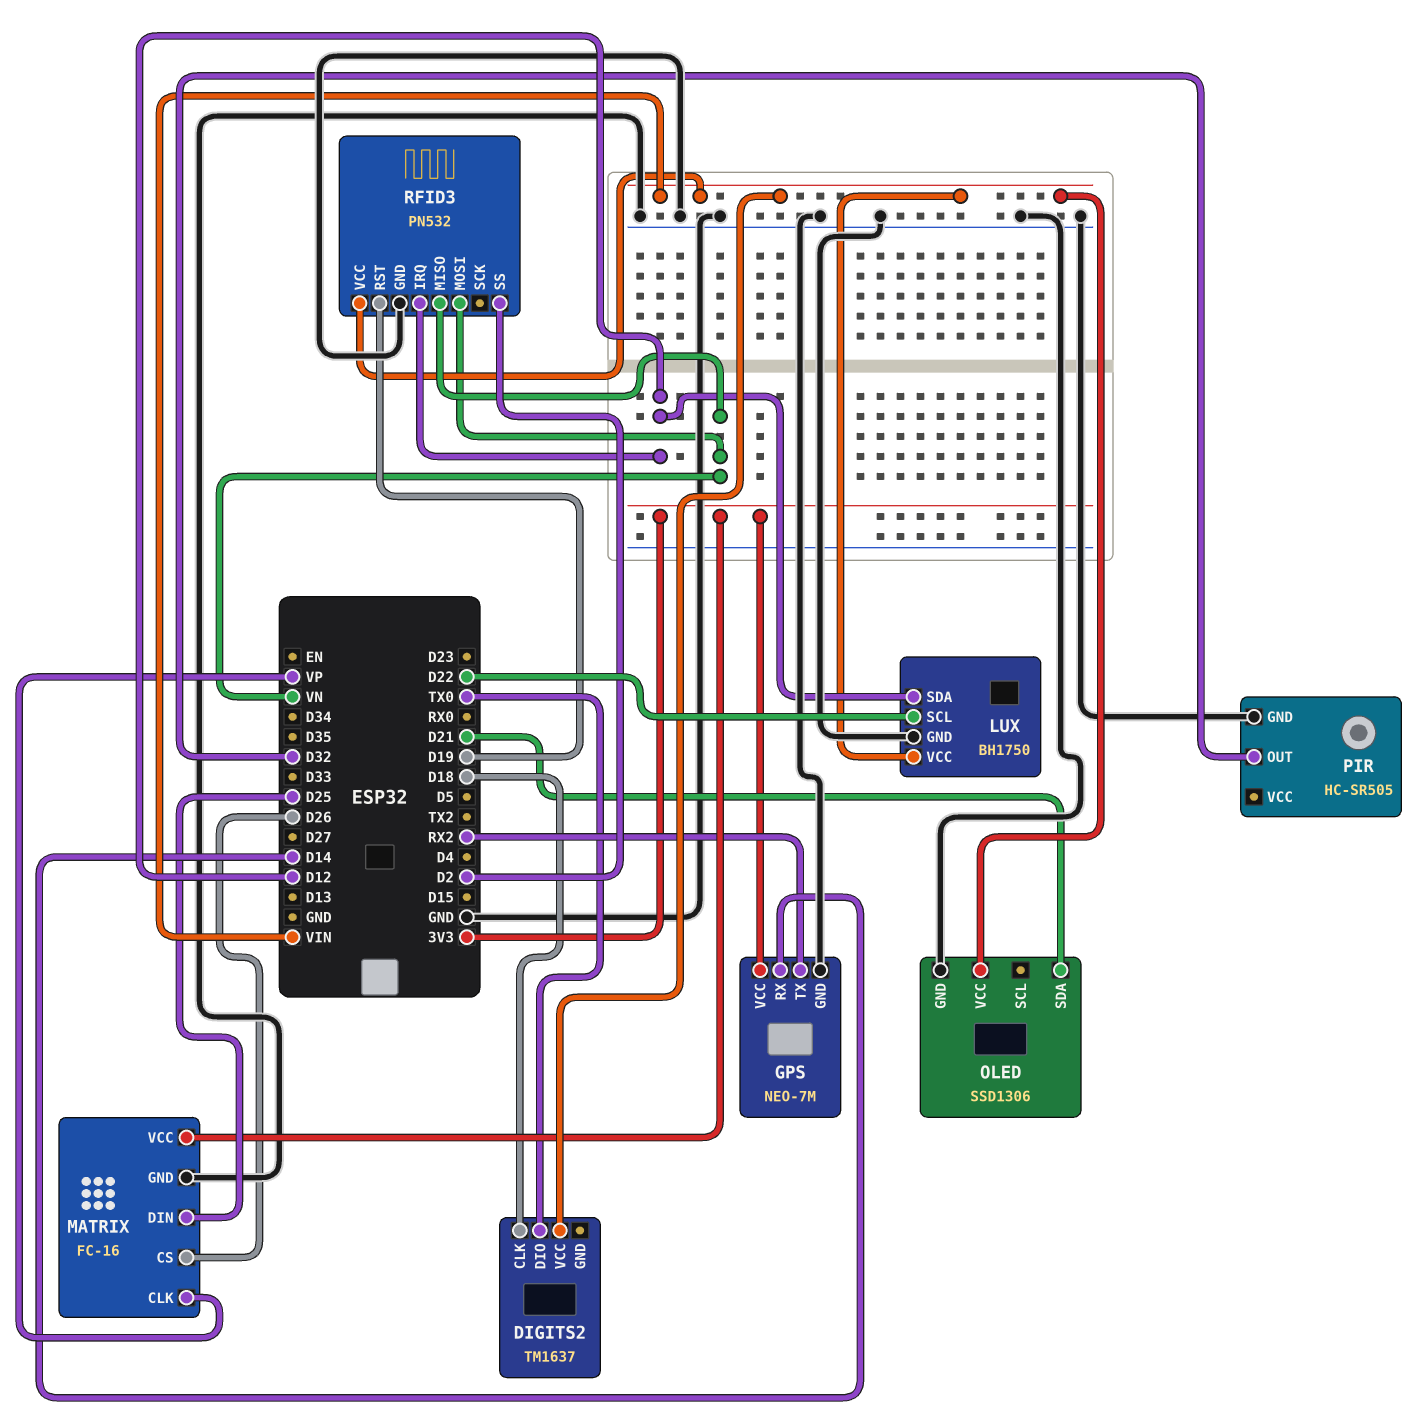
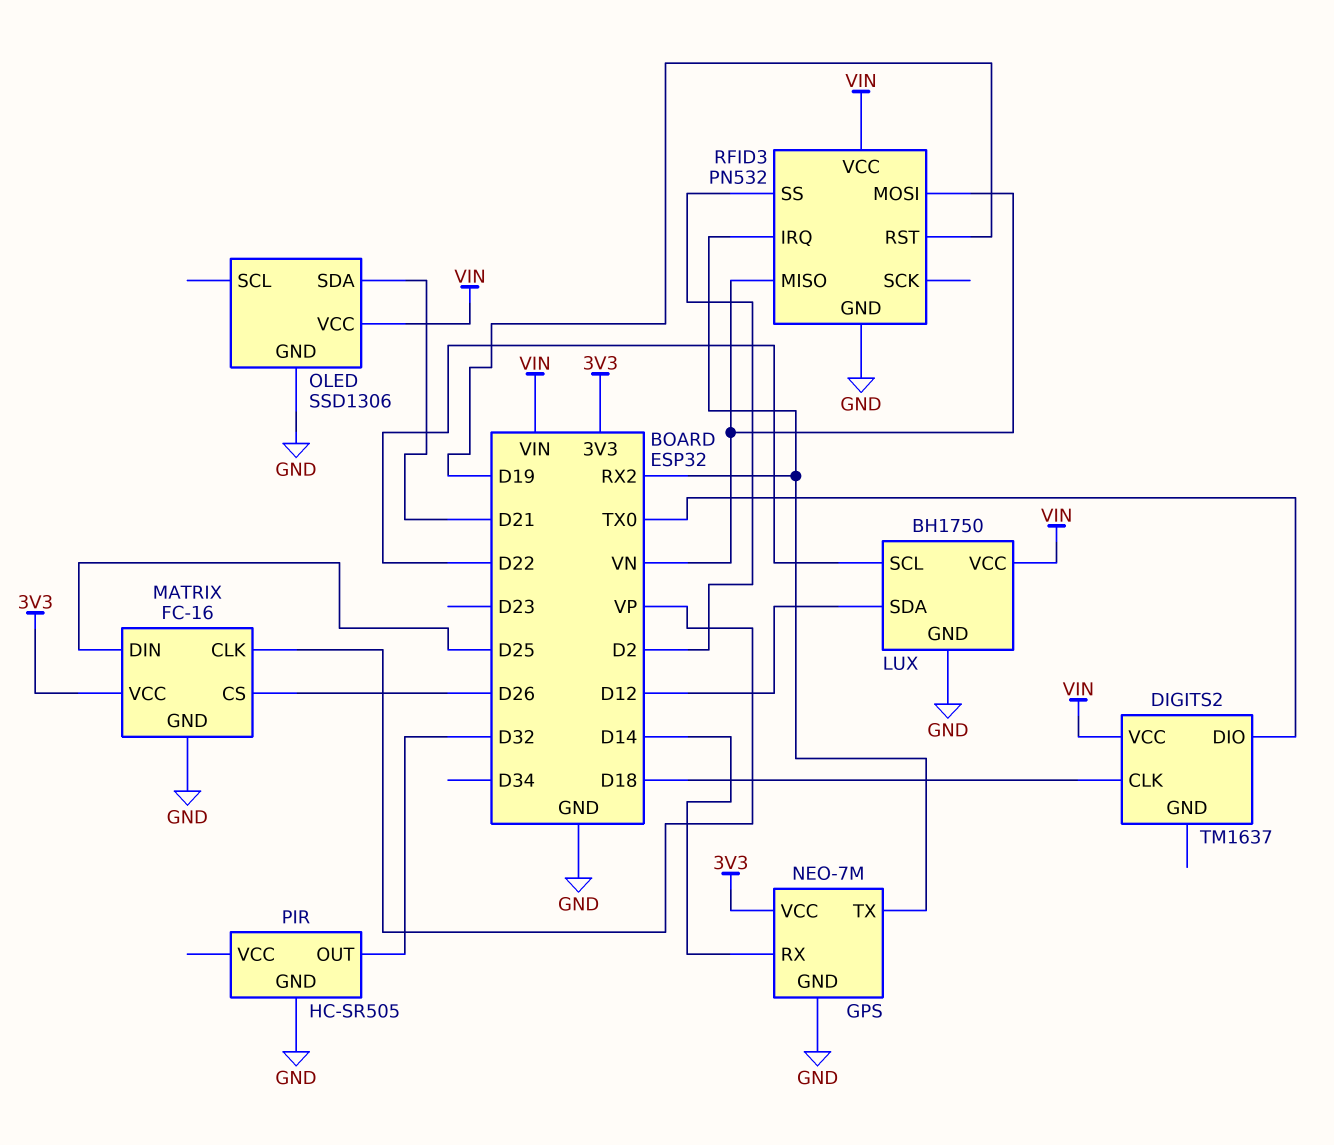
RFID3 pin IRQ: D12 -> RX2

